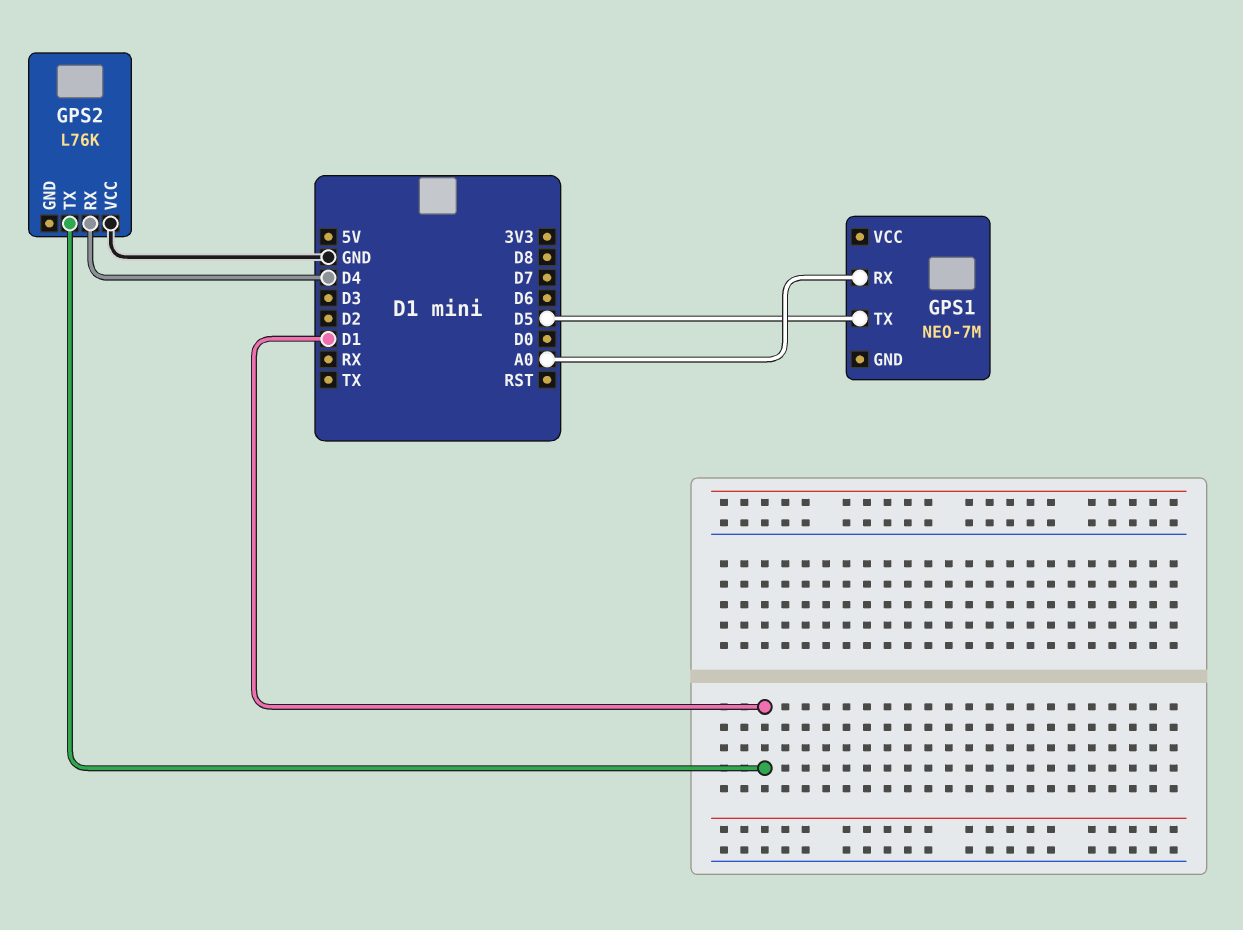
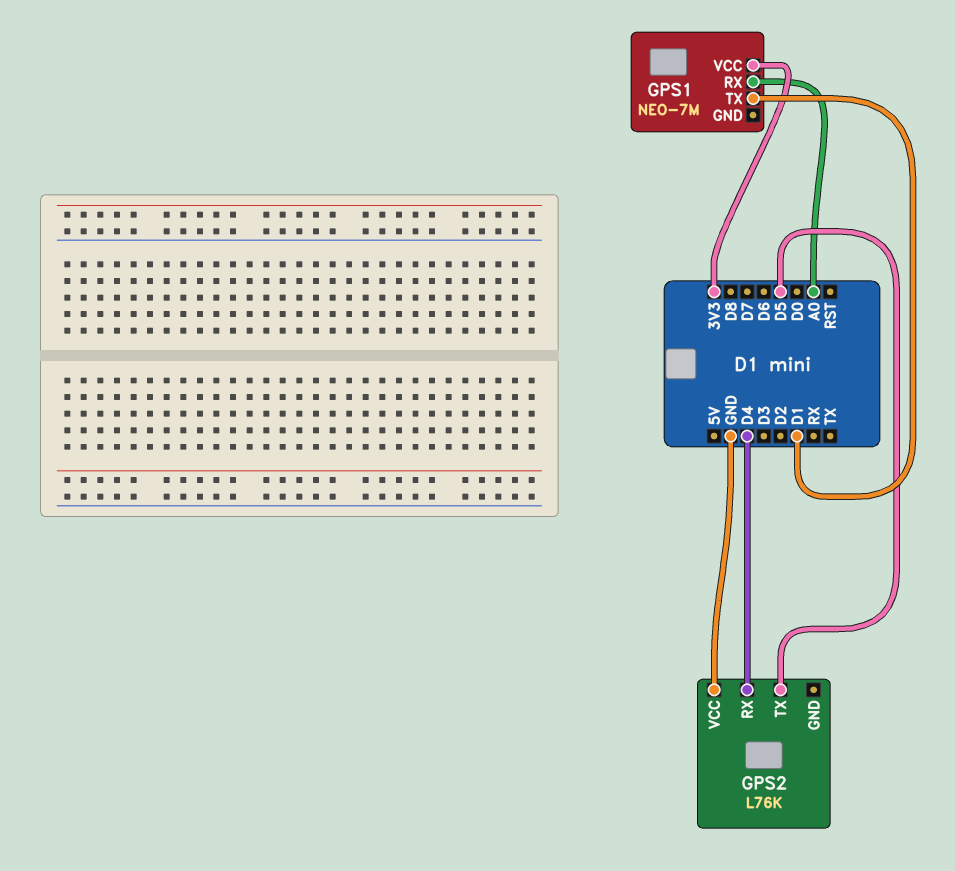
GPS1 pin TX: D5 -> D1
GPS1 pin VCC: none -> 3V3
GPS2 pin TX: D1 -> D5

